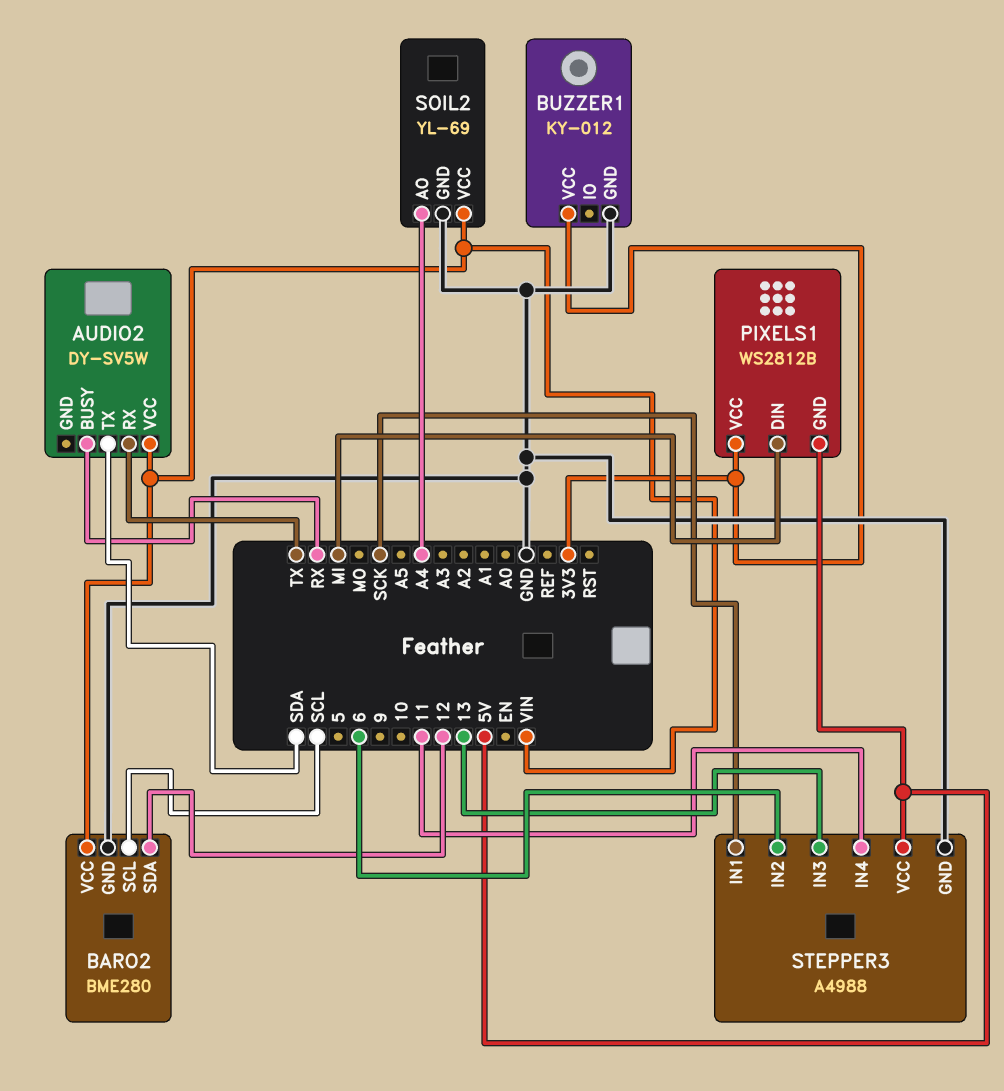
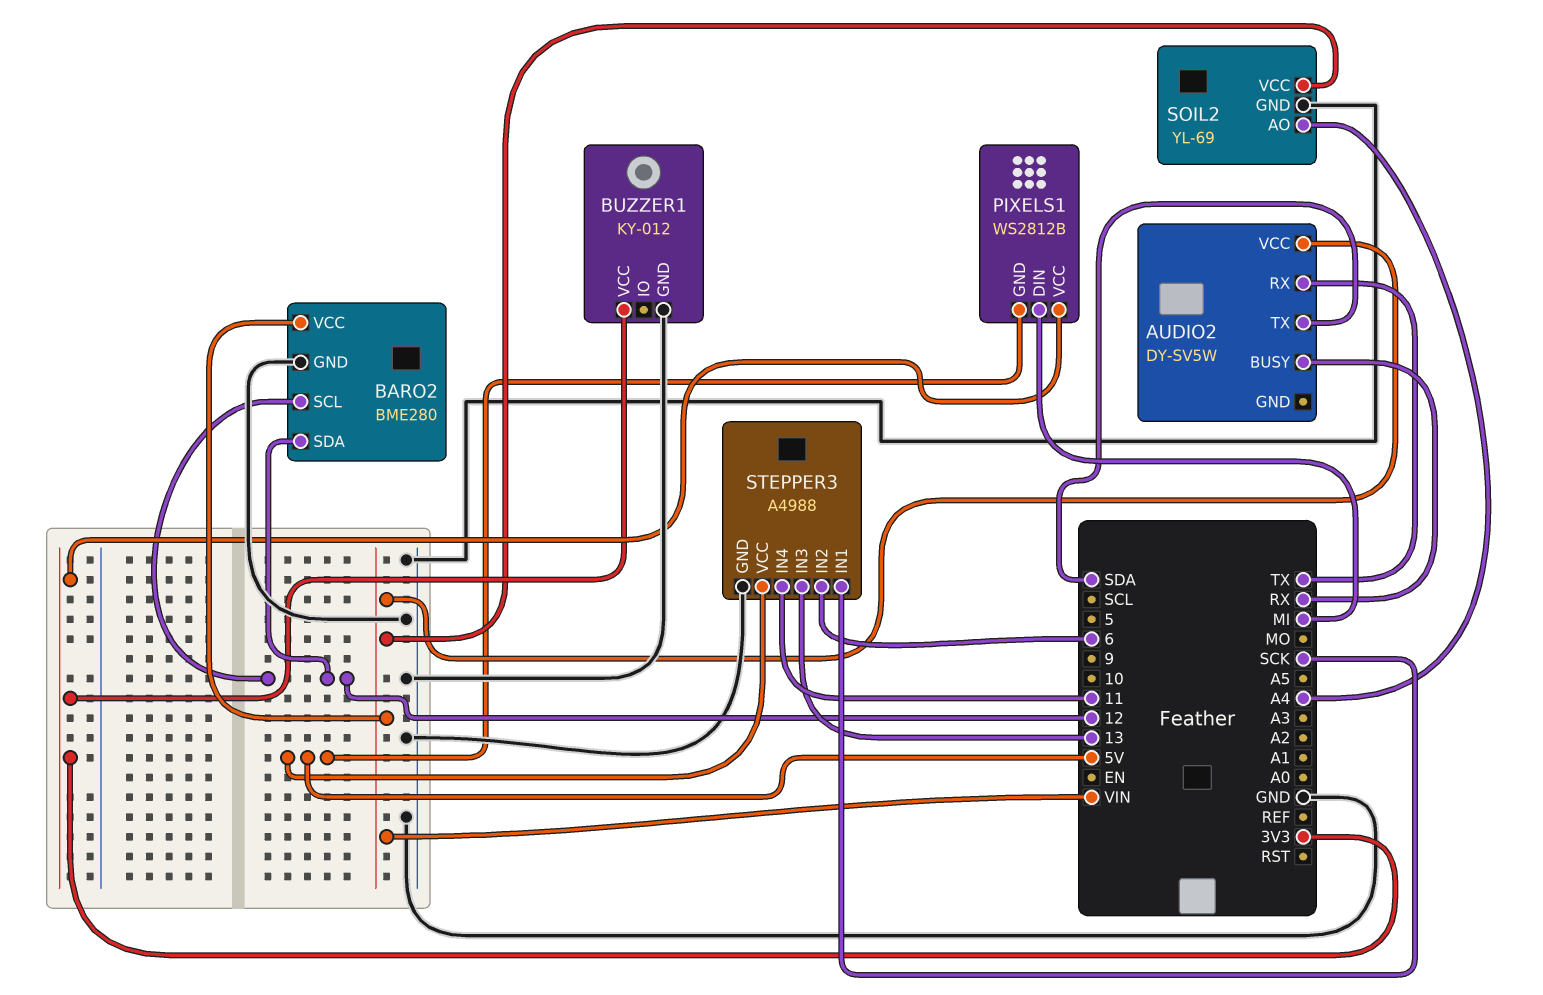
BARO2 pin SCL: SCL -> 12

